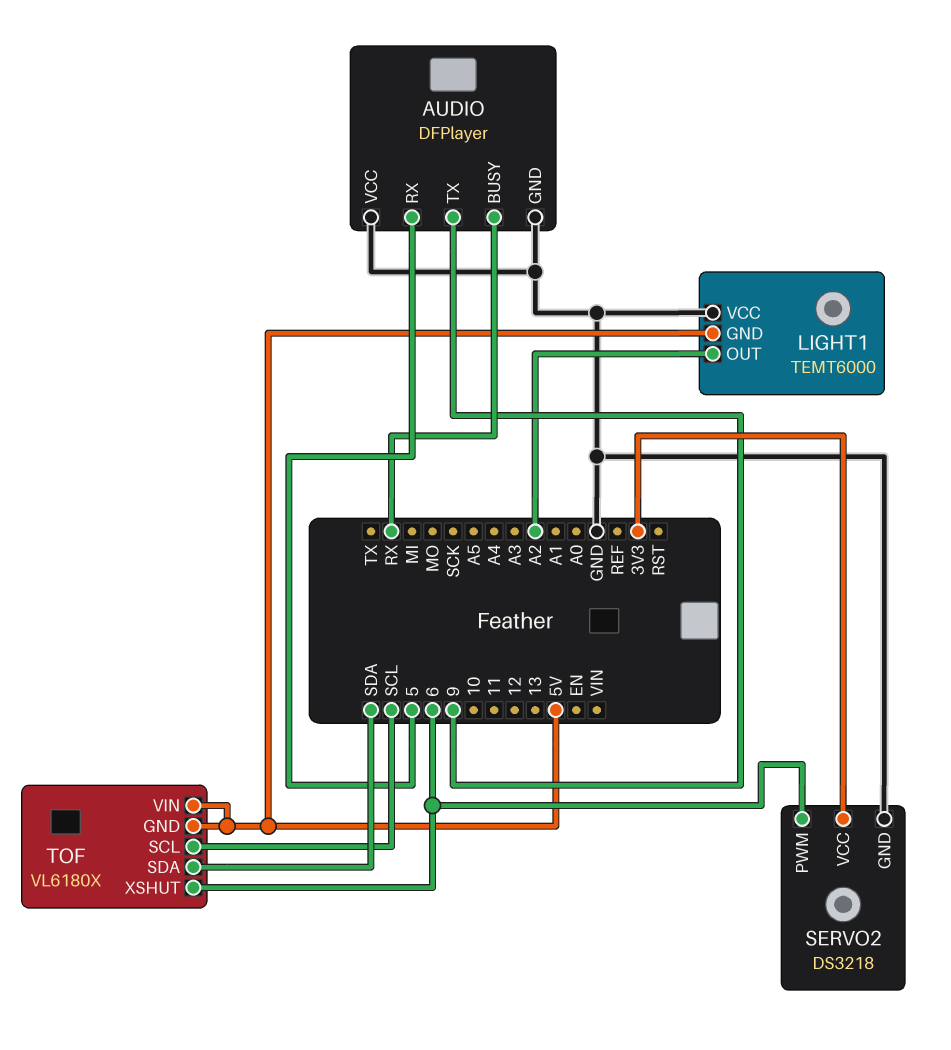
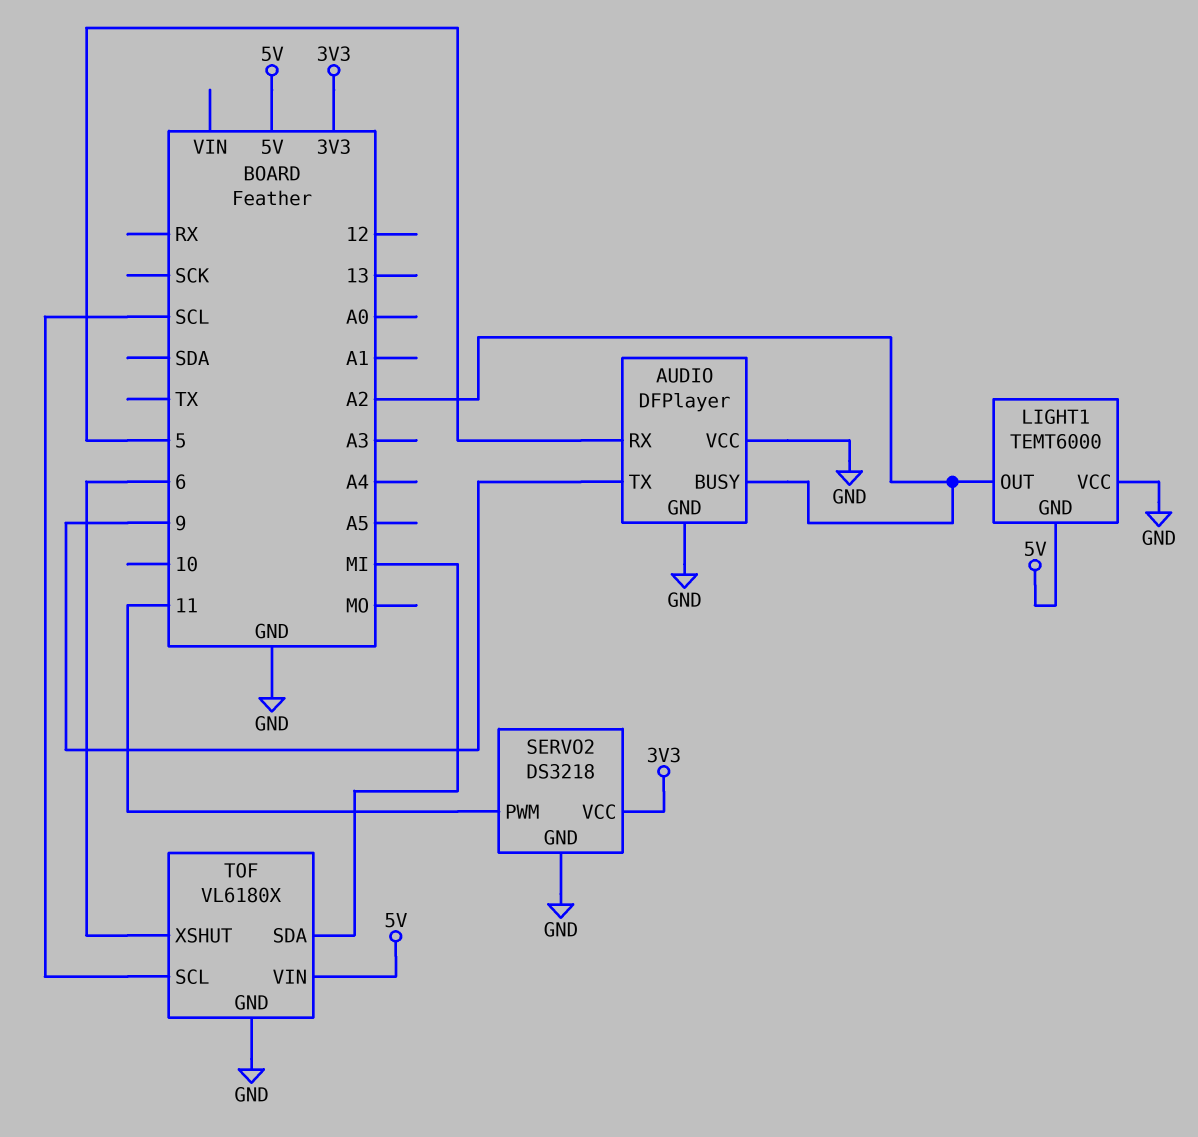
AUDIO pin BUSY: RX -> A2
SERVO2 pin PWM: 6 -> 11
TOF pin GND: 5V -> GND
TOF pin SDA: SDA -> MI

